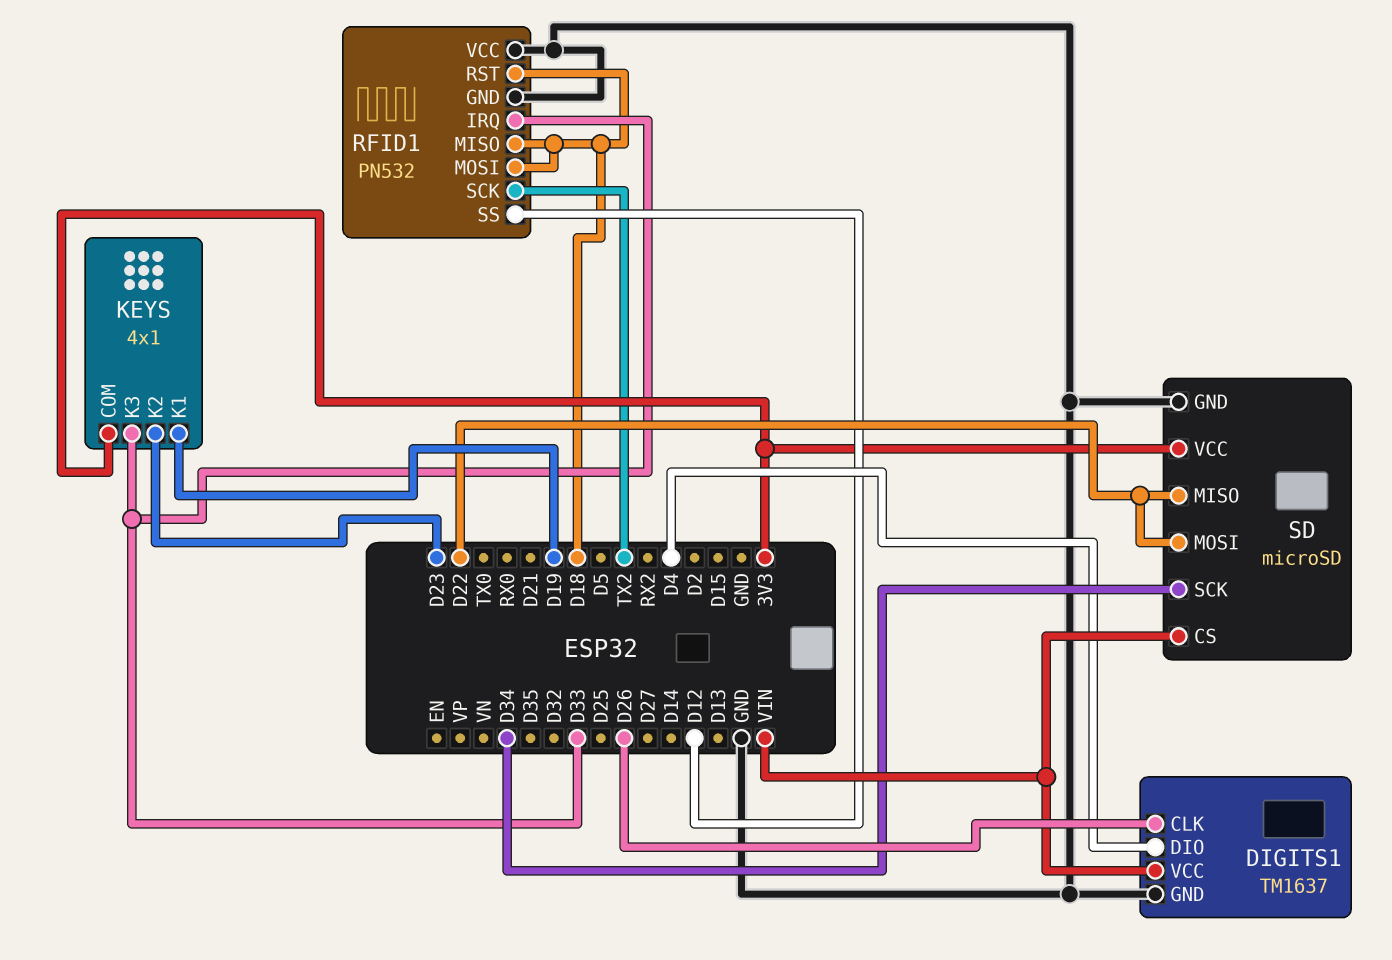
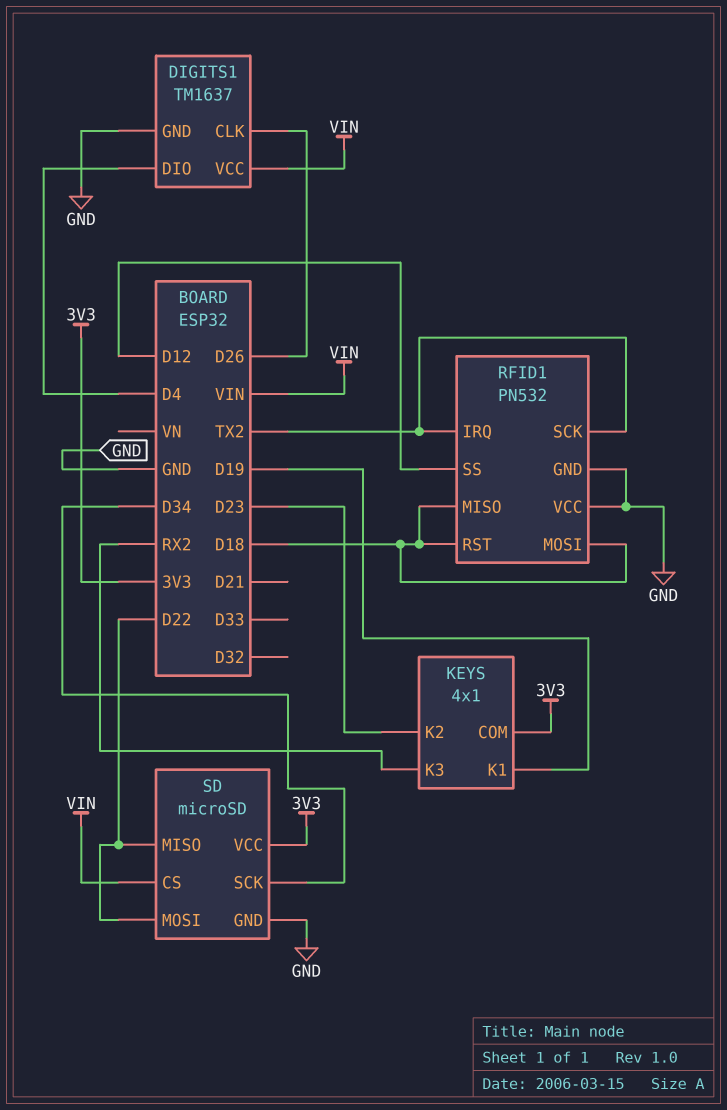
KEYS pin K3: D33 -> RX2
RFID1 pin IRQ: D33 -> TX2

